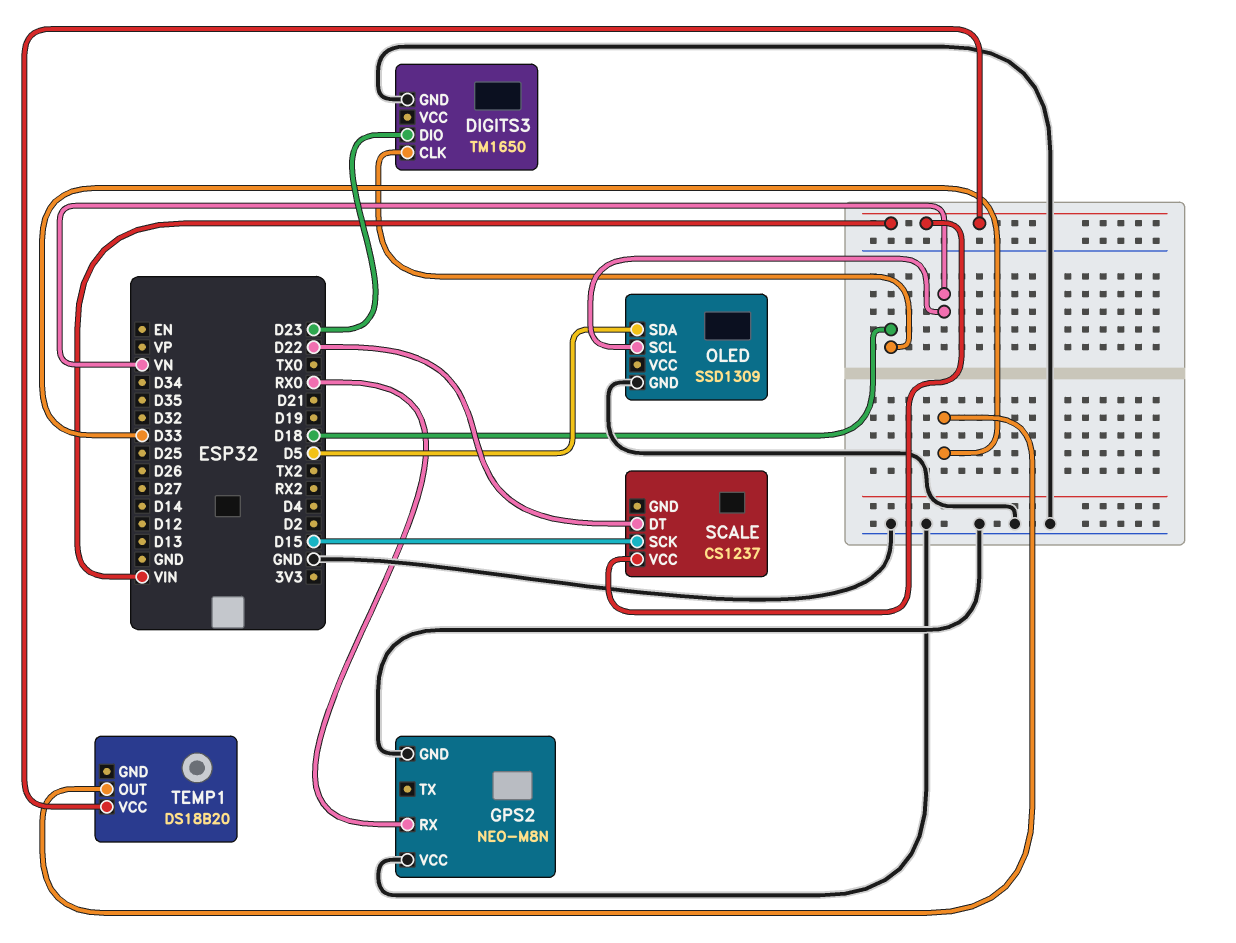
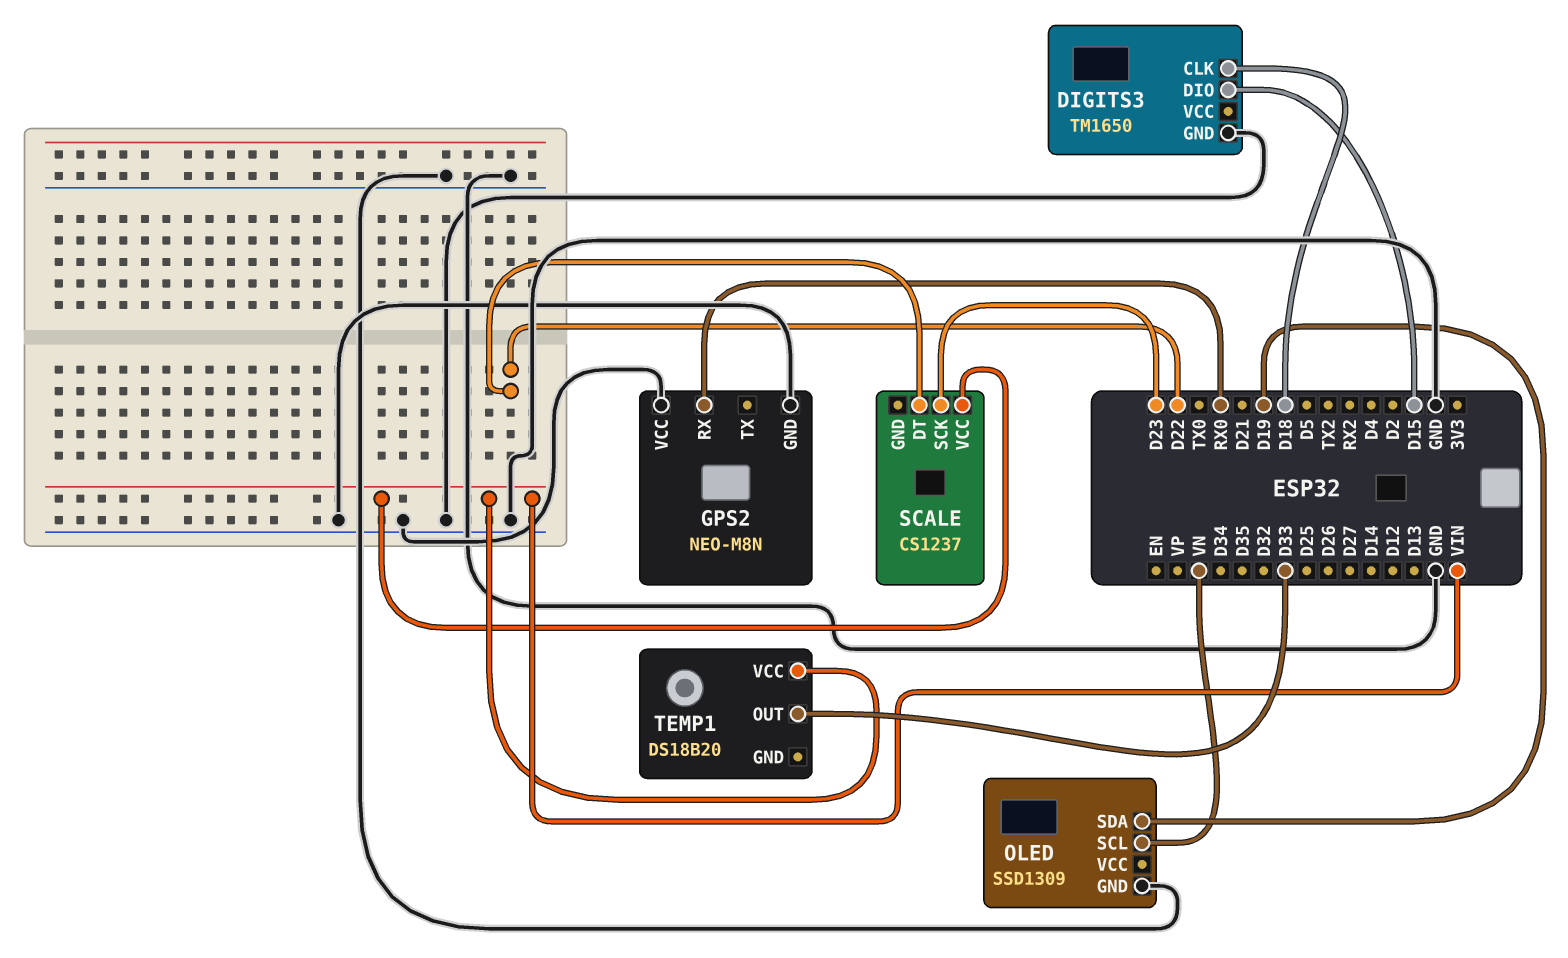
DIGITS3 pin DIO: D23 -> D15
OLED pin SDA: D5 -> D19
SCALE pin SCK: D15 -> D23

